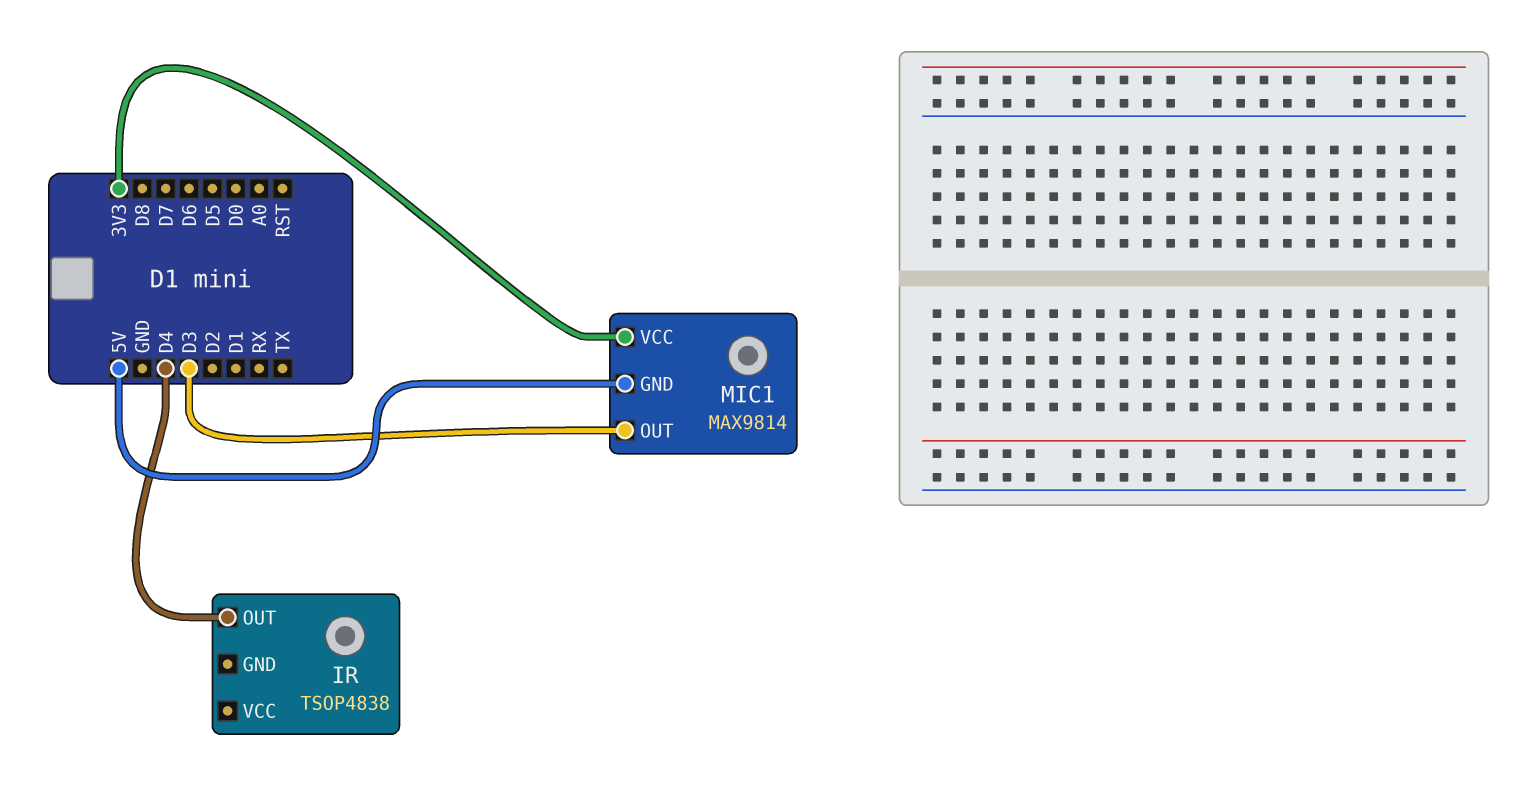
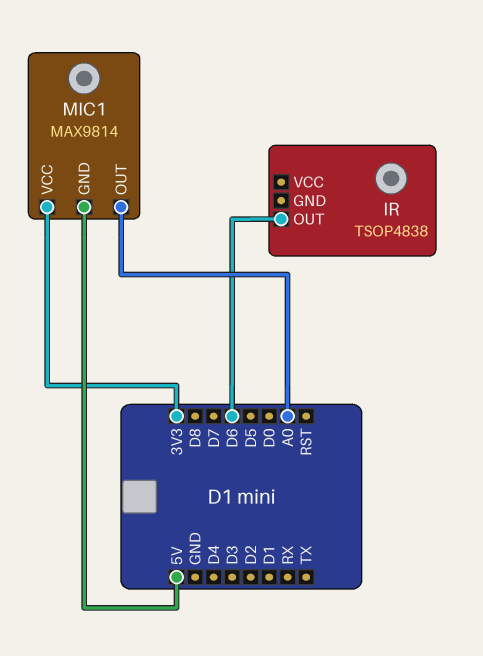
IR pin OUT: D4 -> D6
MIC1 pin OUT: D3 -> A0

